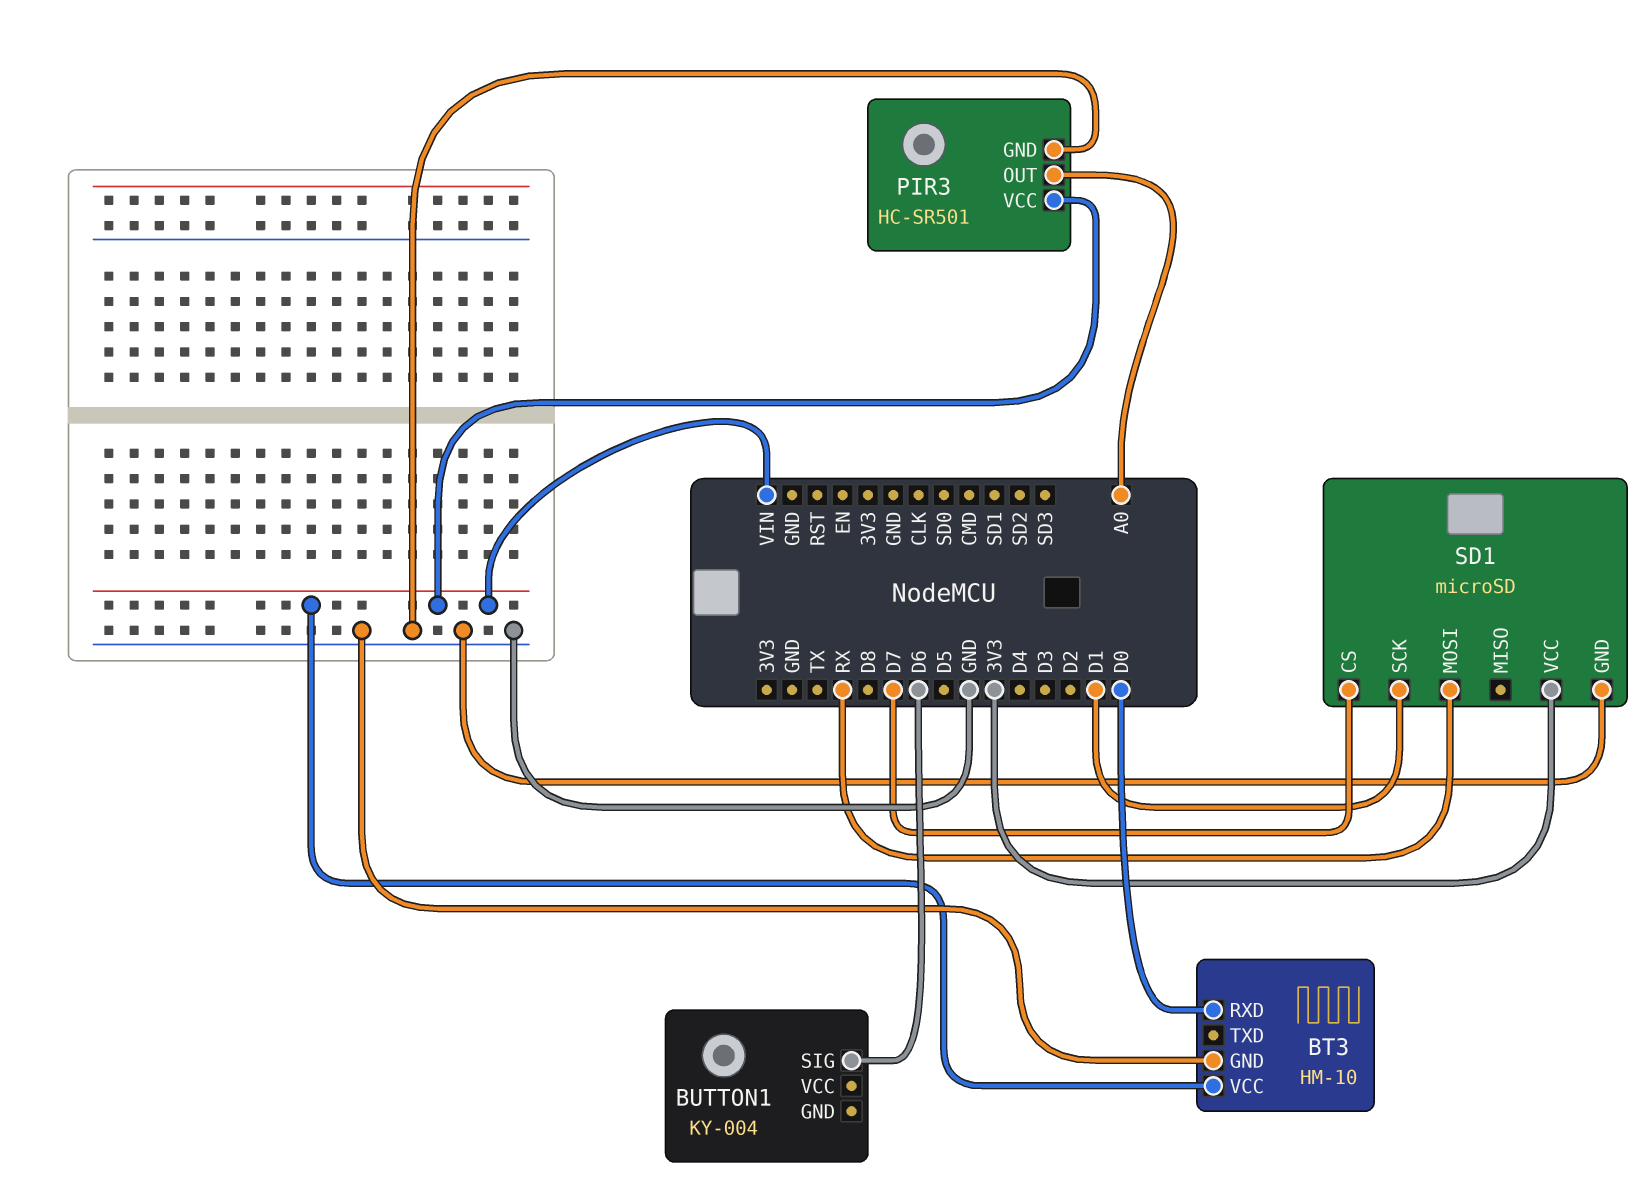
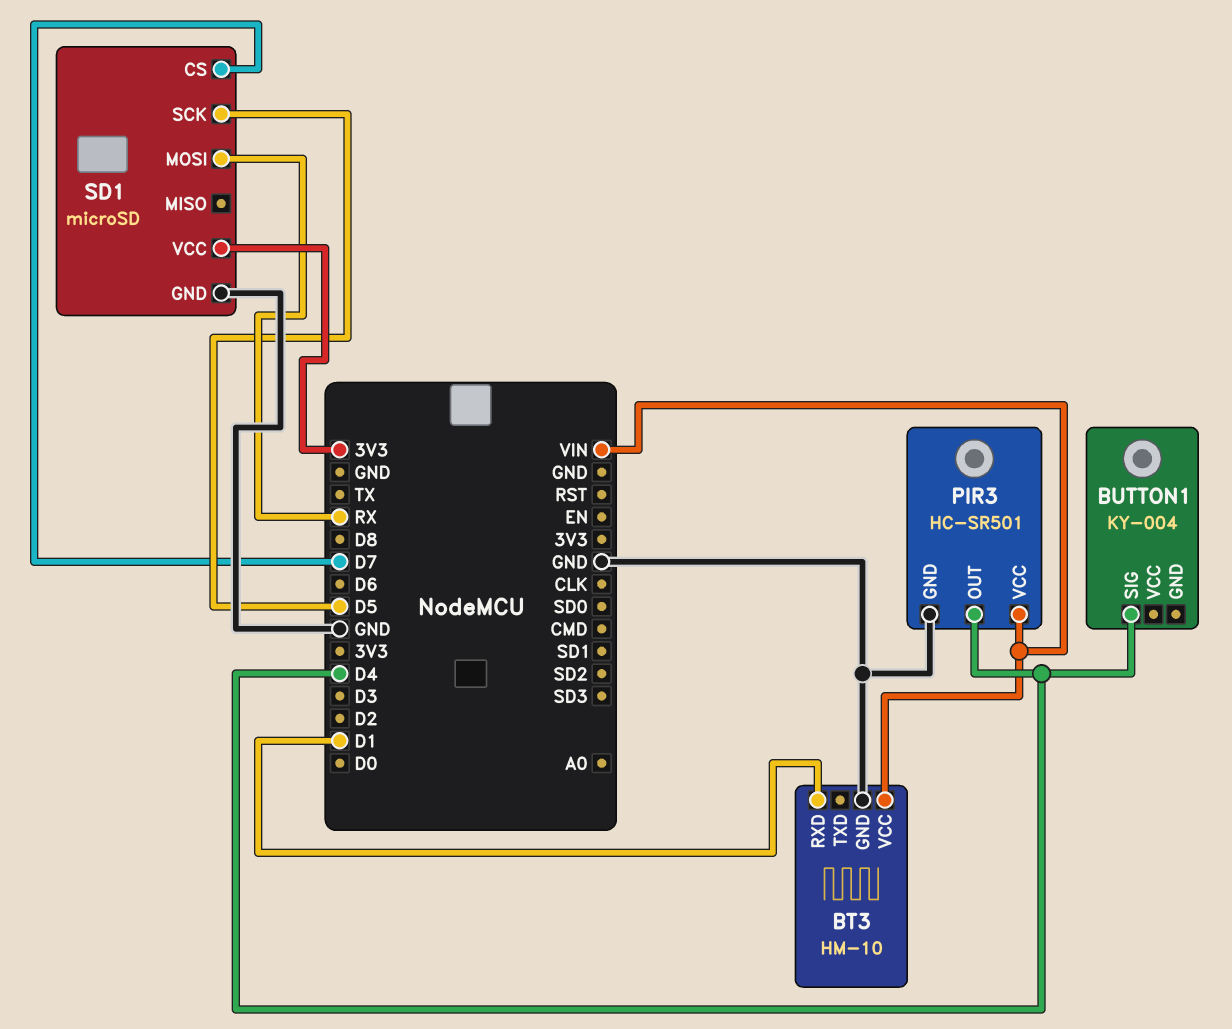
BT3 pin RXD: D0 -> D1
BUTTON1 pin SIG: D6 -> D4
PIR3 pin OUT: A0 -> D4
SD1 pin SCK: D1 -> D5

